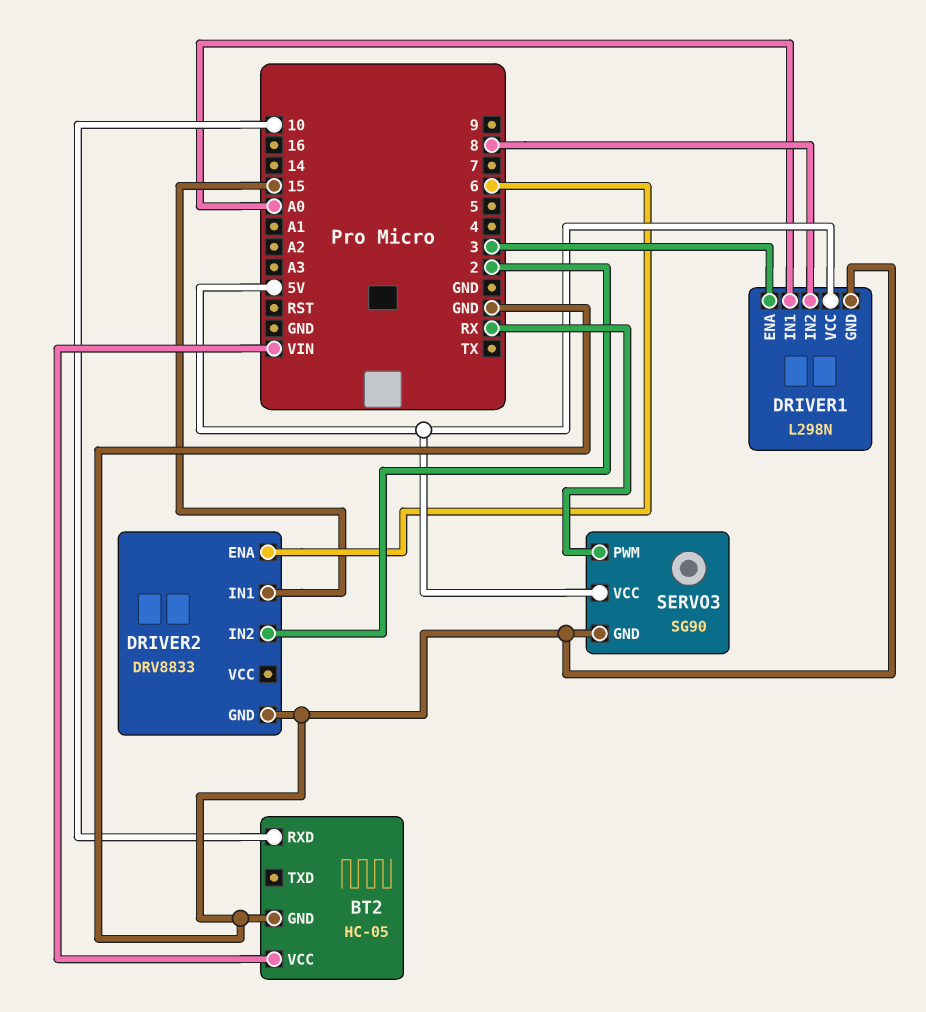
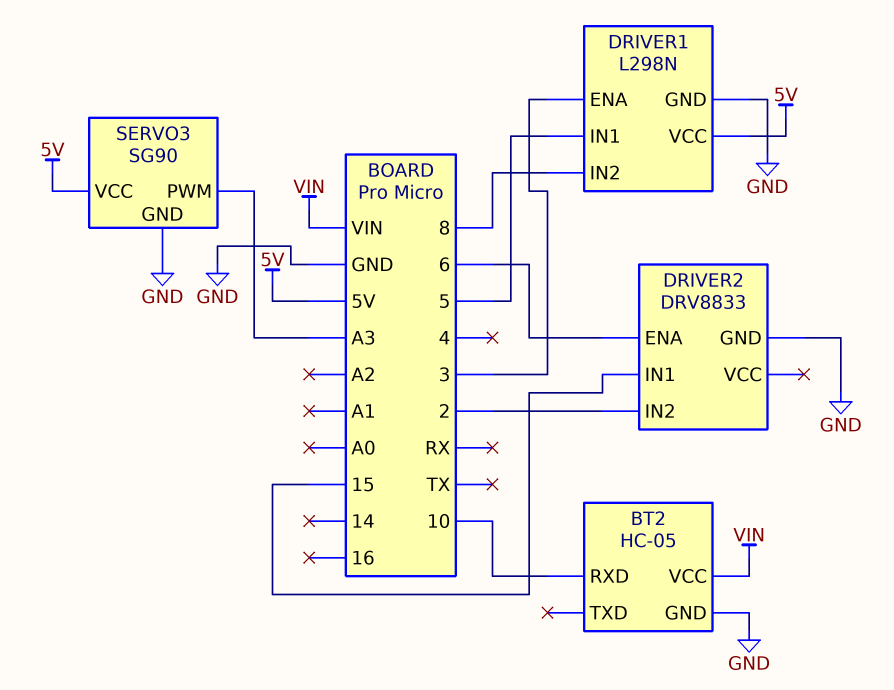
DRIVER1 pin IN1: A0 -> 5
SERVO3 pin PWM: RX -> A3

